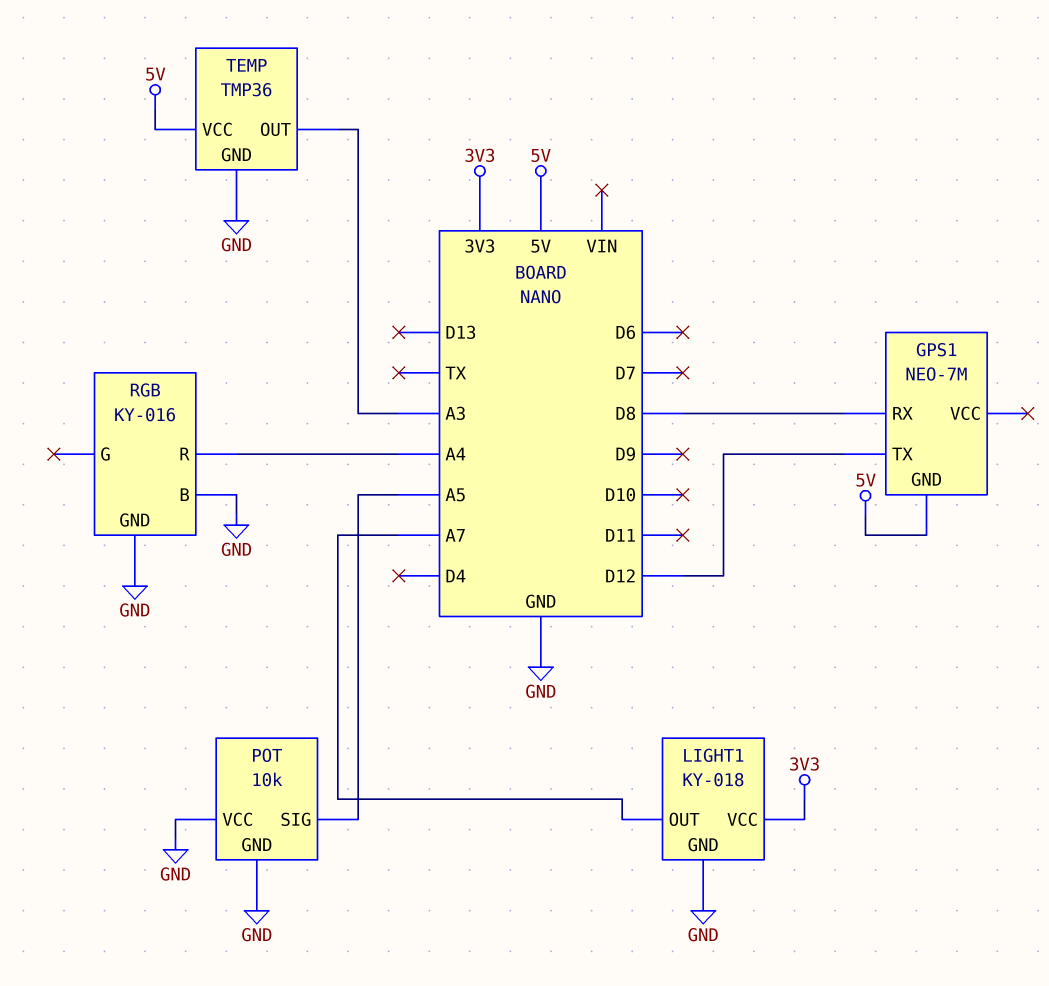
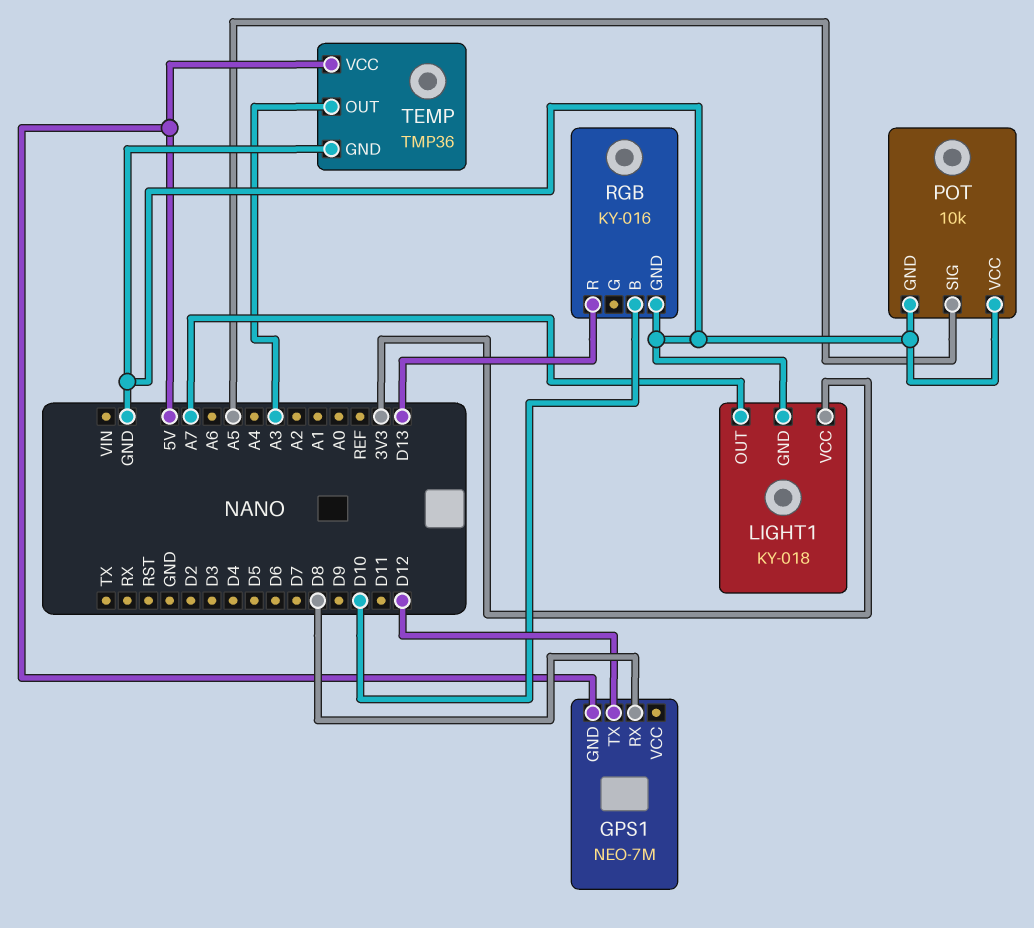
RGB pin B: GND -> D10
RGB pin R: A4 -> D13

